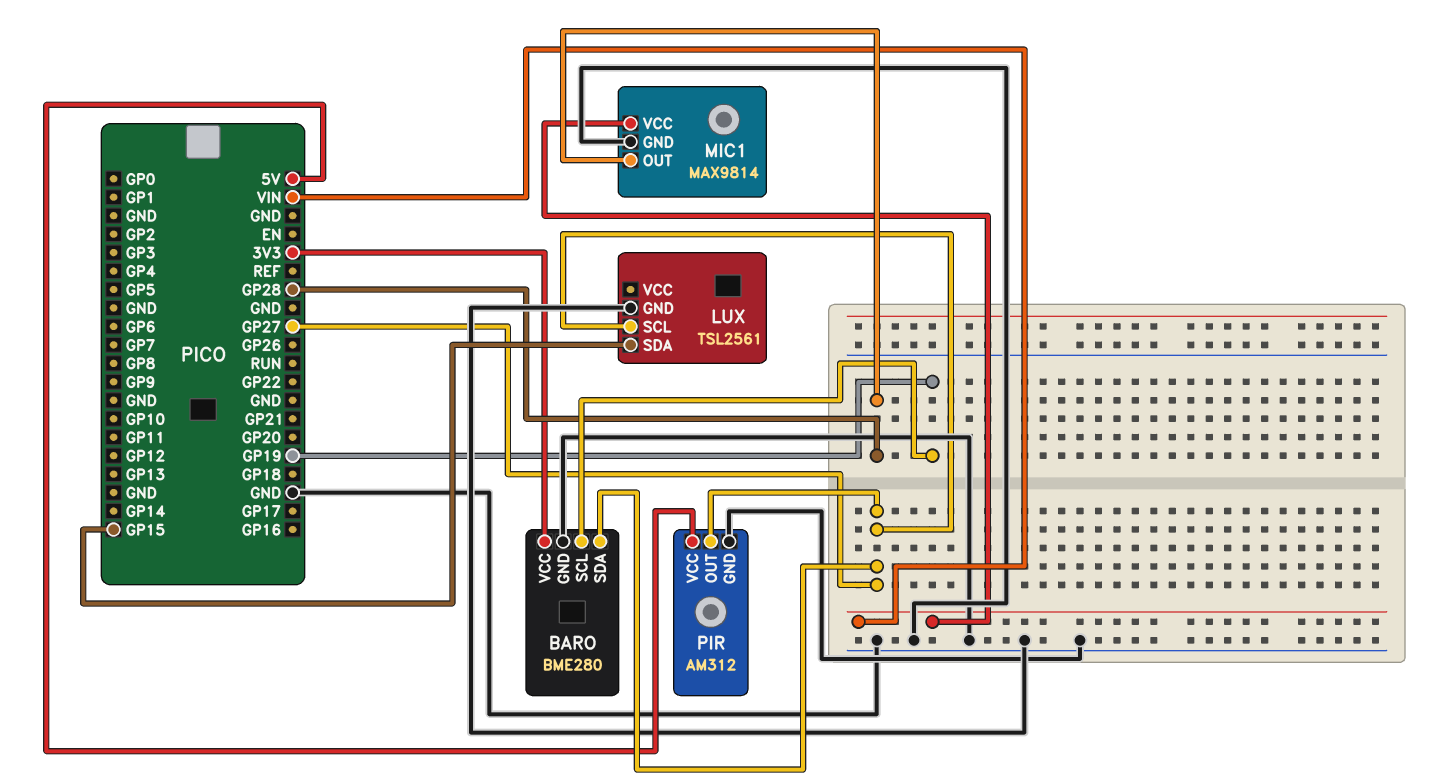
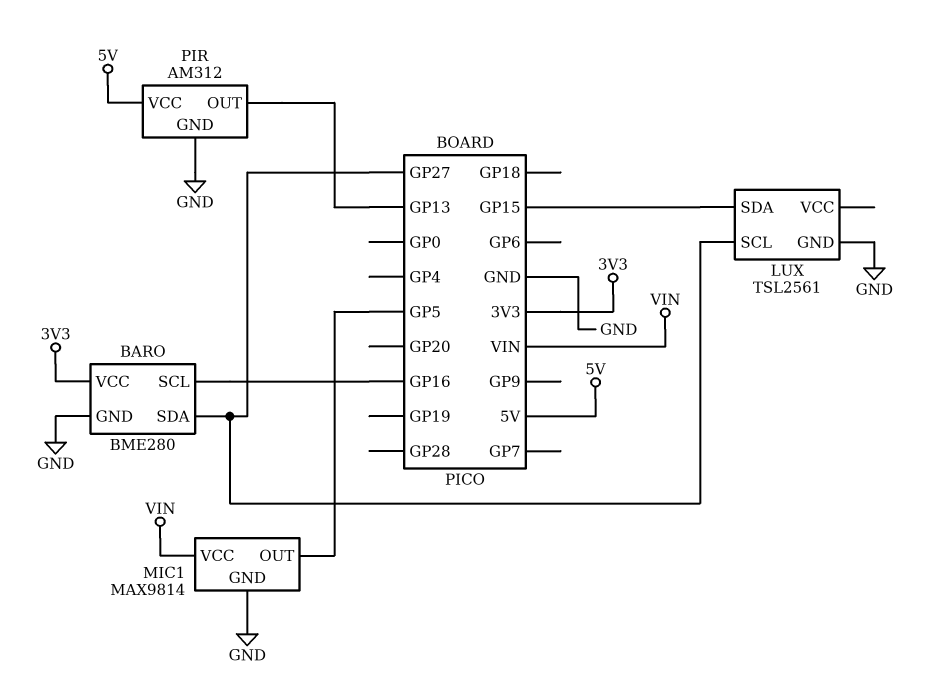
BARO pin SCL: GP19 -> GP16
MIC1 pin OUT: GP28 -> GP5
PIR pin OUT: GP27 -> GP13

